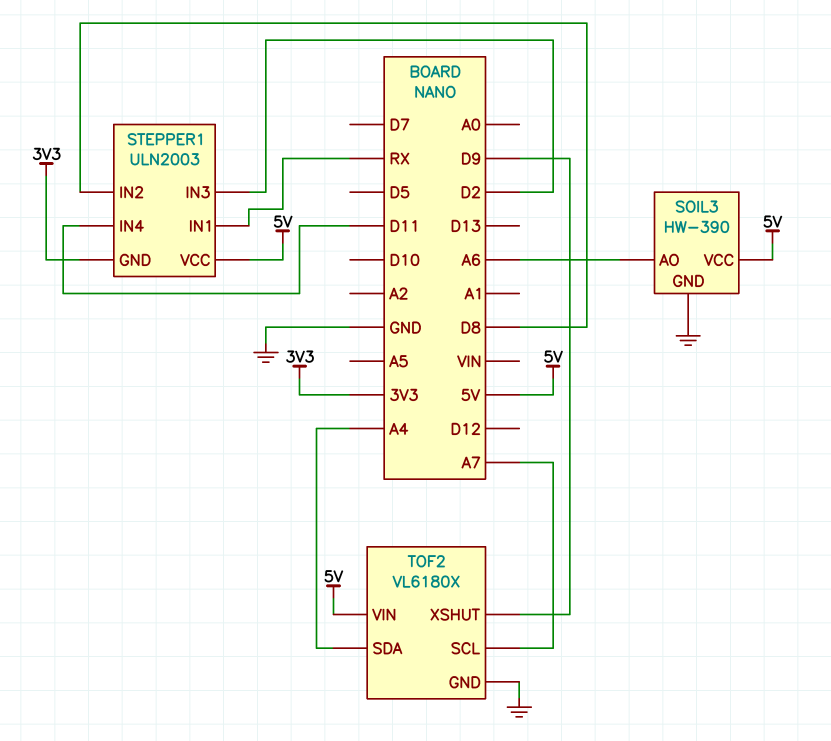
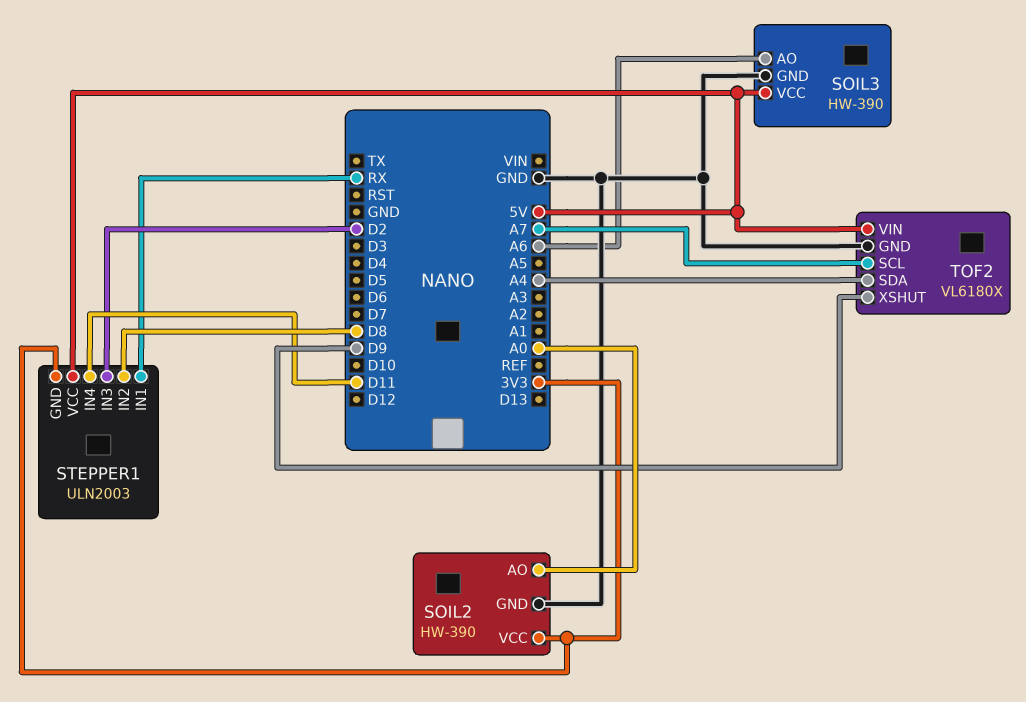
SOIL2: none -> HW-390
SOIL2 pin AO: none -> A0
SOIL2 pin GND: none -> GND
SOIL2 pin VCC: none -> 3V3

